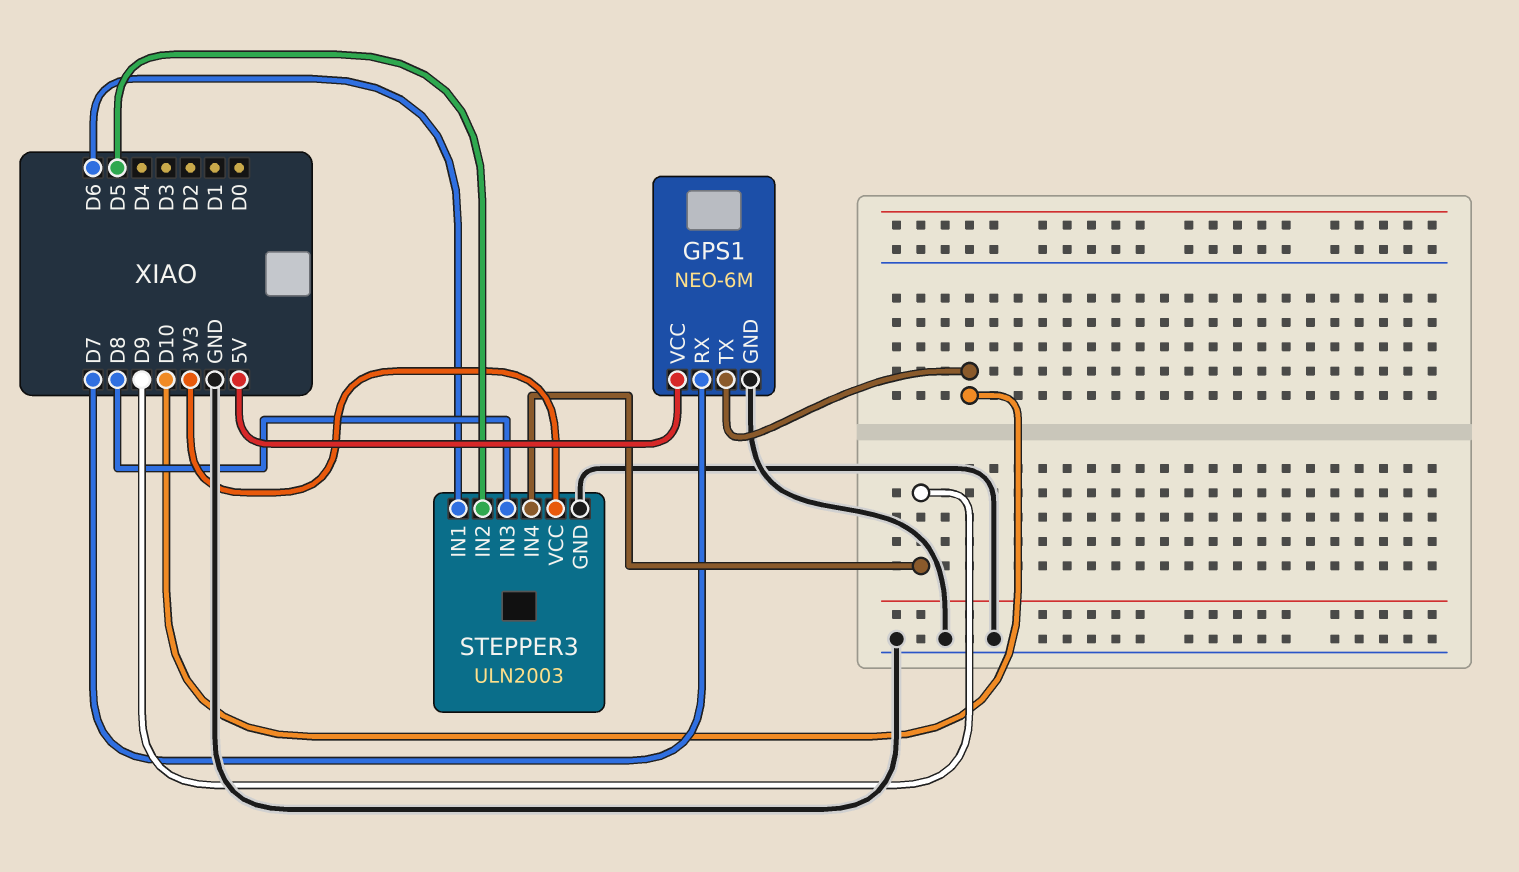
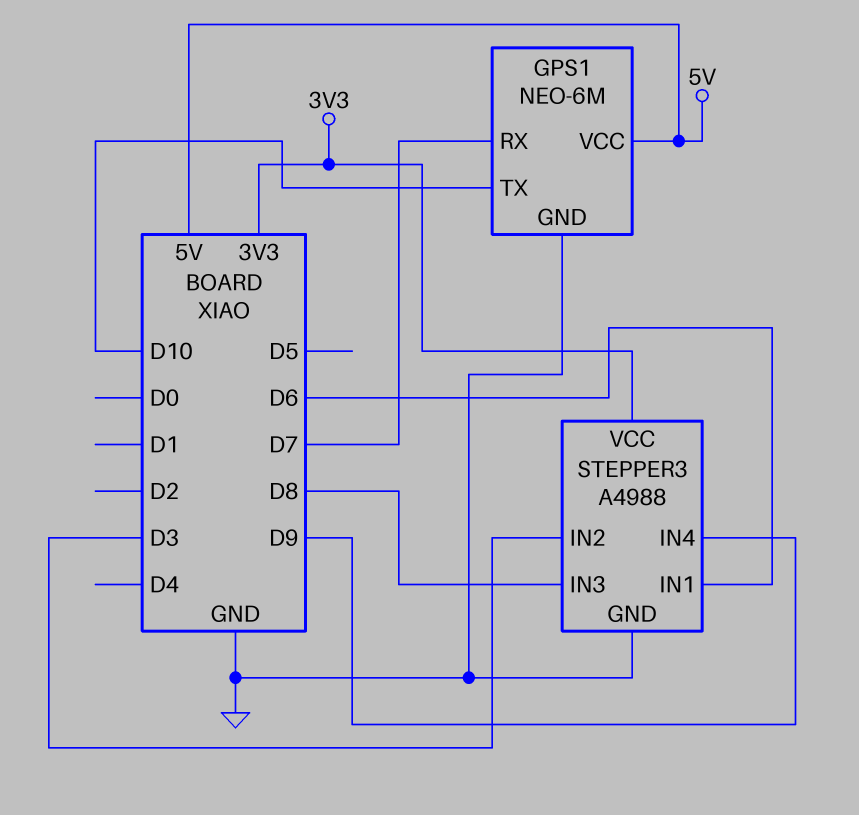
STEPPER3: ULN2003 -> A4988
STEPPER3 pin IN2: D5 -> D3

